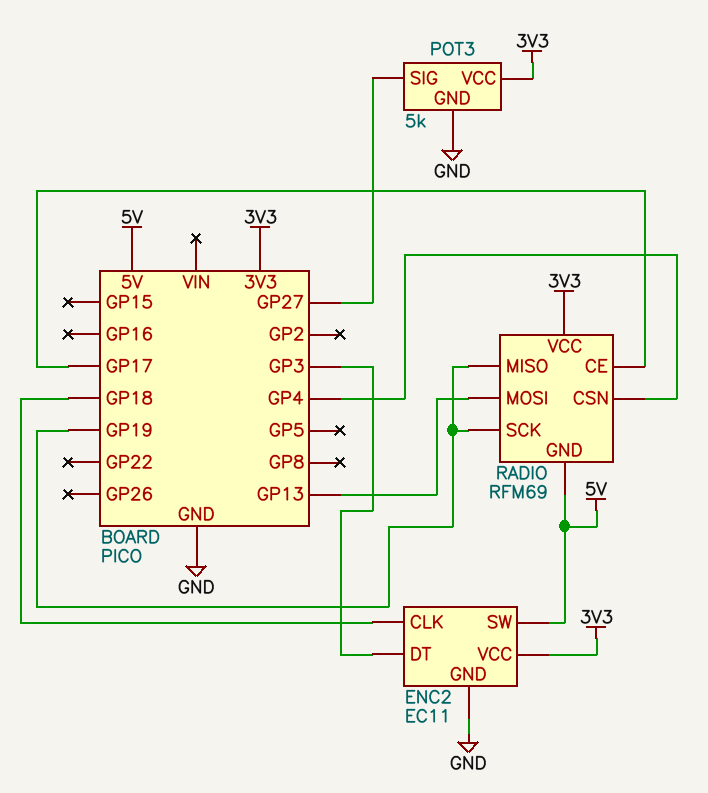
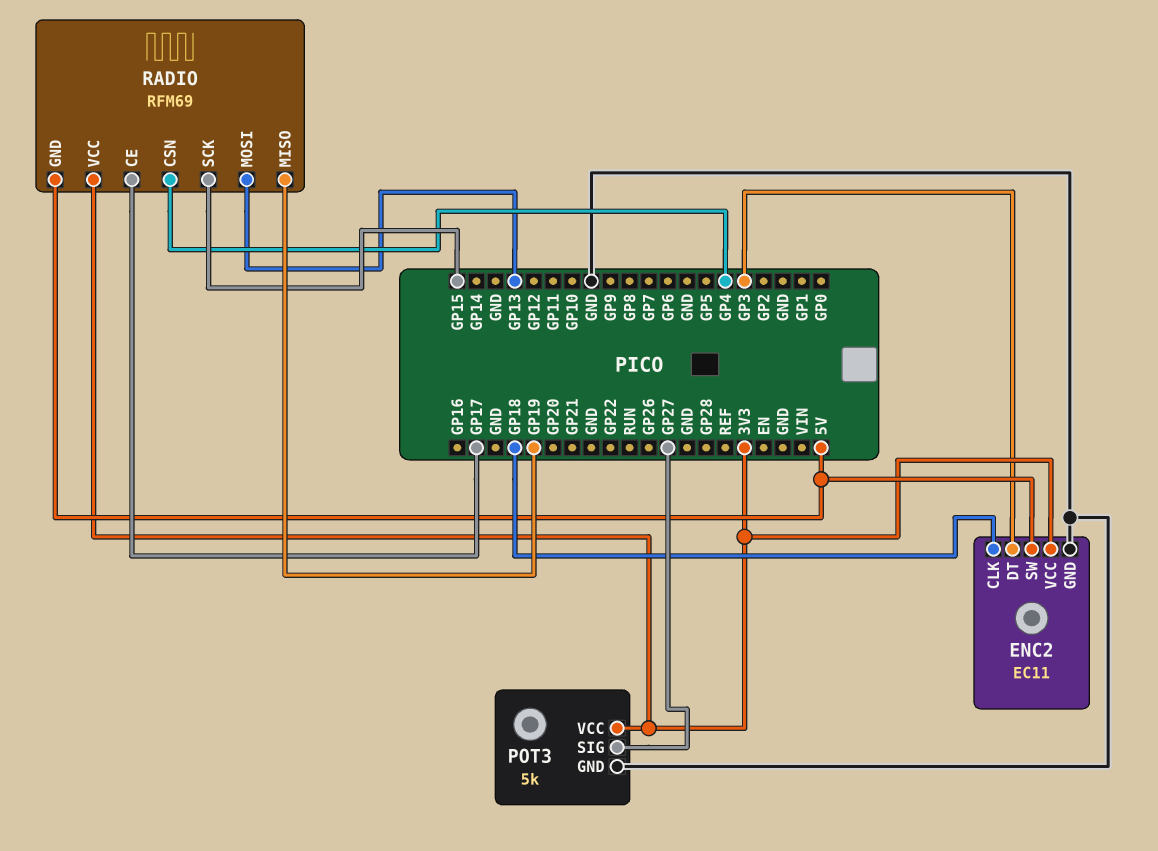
RADIO pin SCK: GP19 -> GP15

